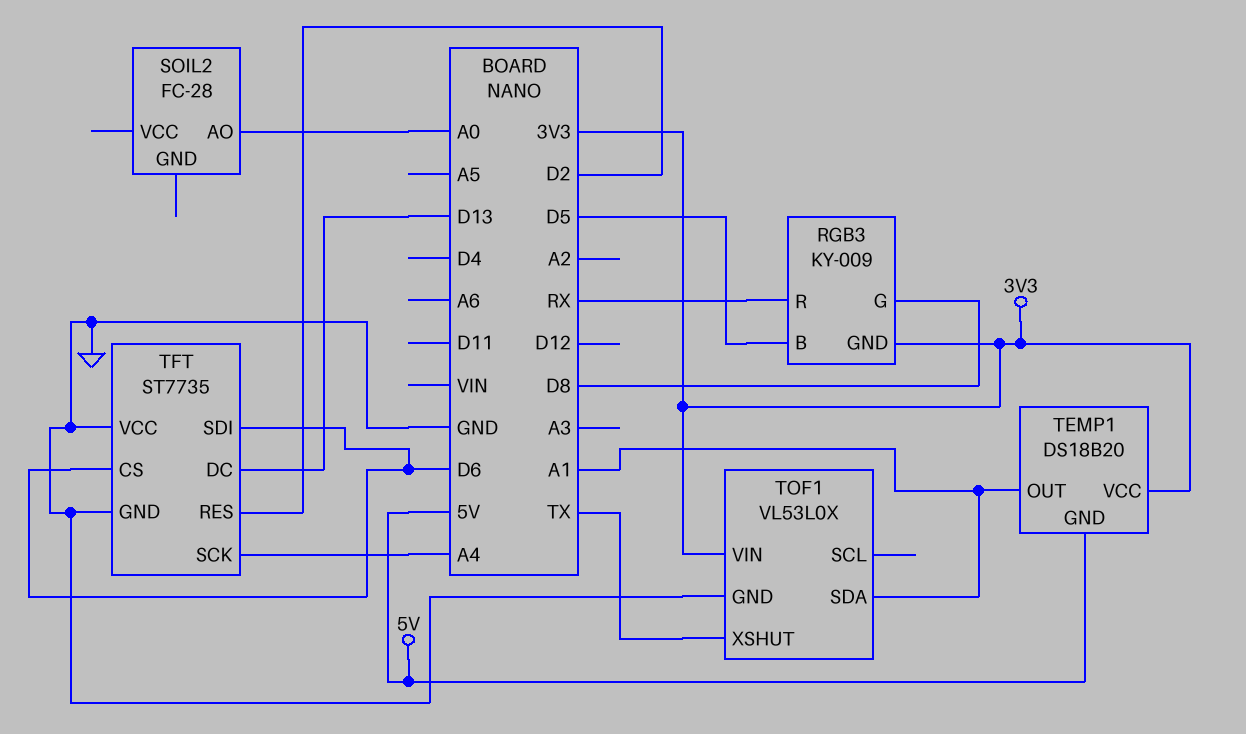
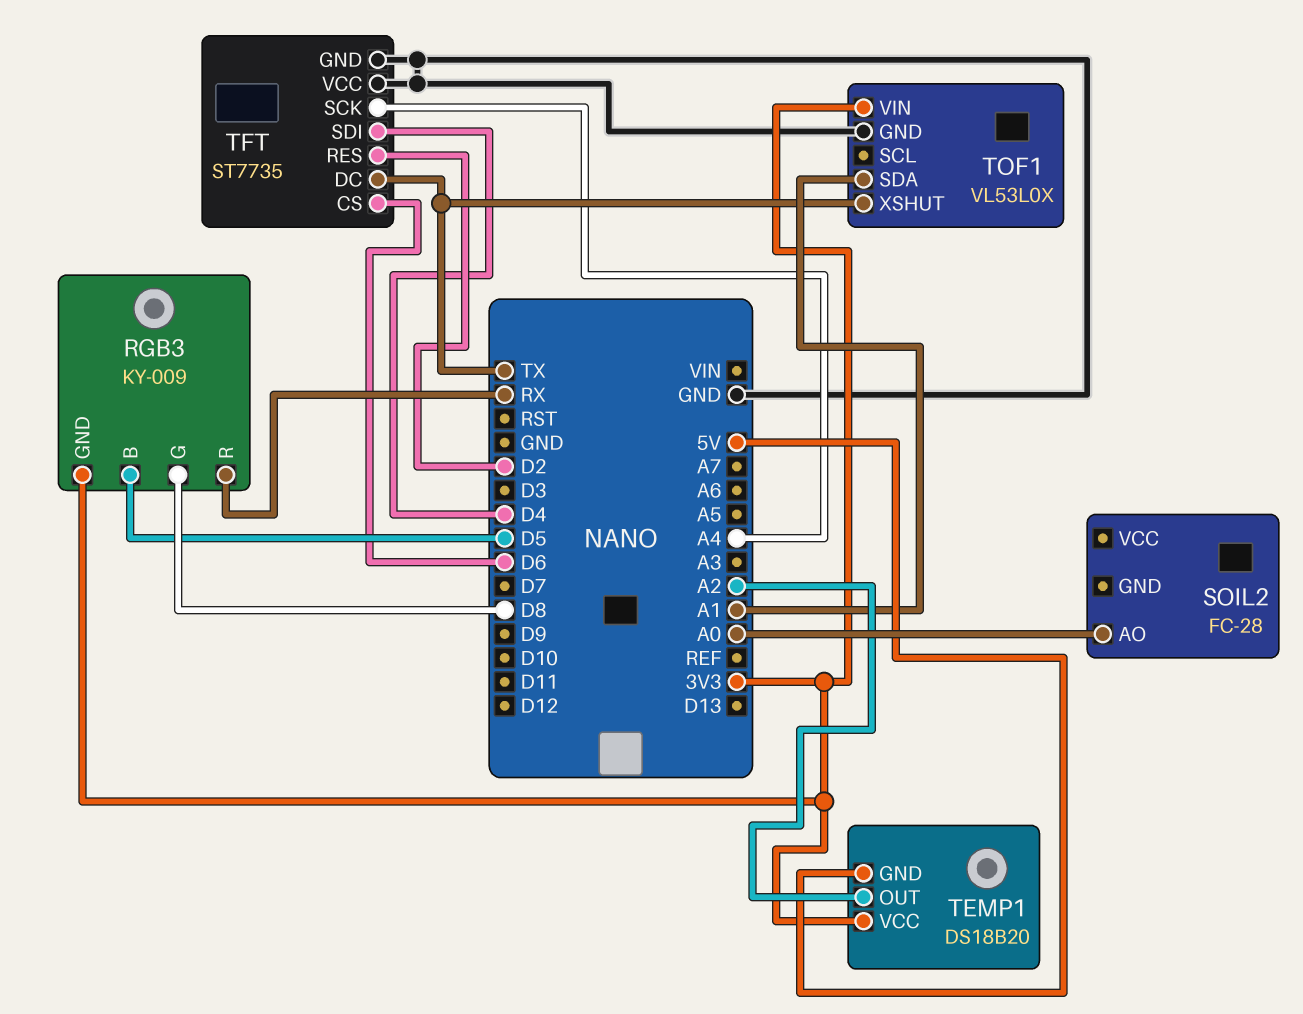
TEMP1 pin OUT: A1 -> A2
TFT pin DC: D13 -> TX
TFT pin SDI: D6 -> D4

